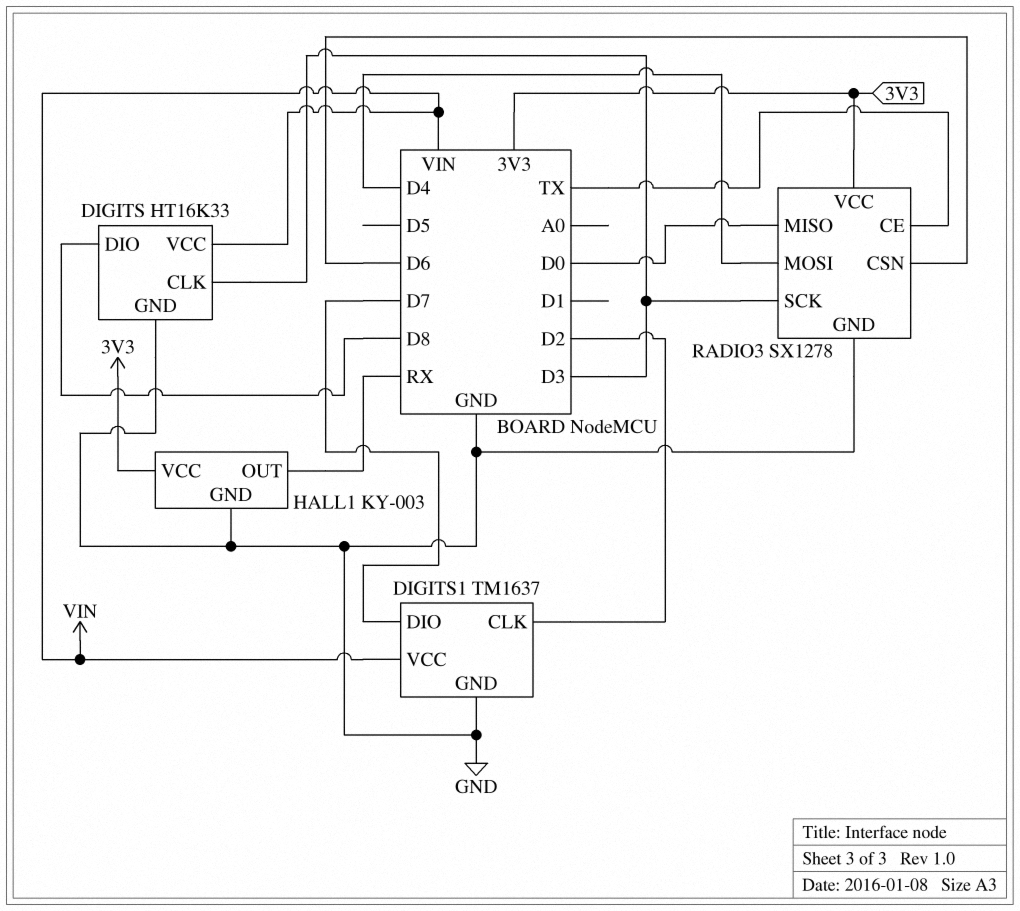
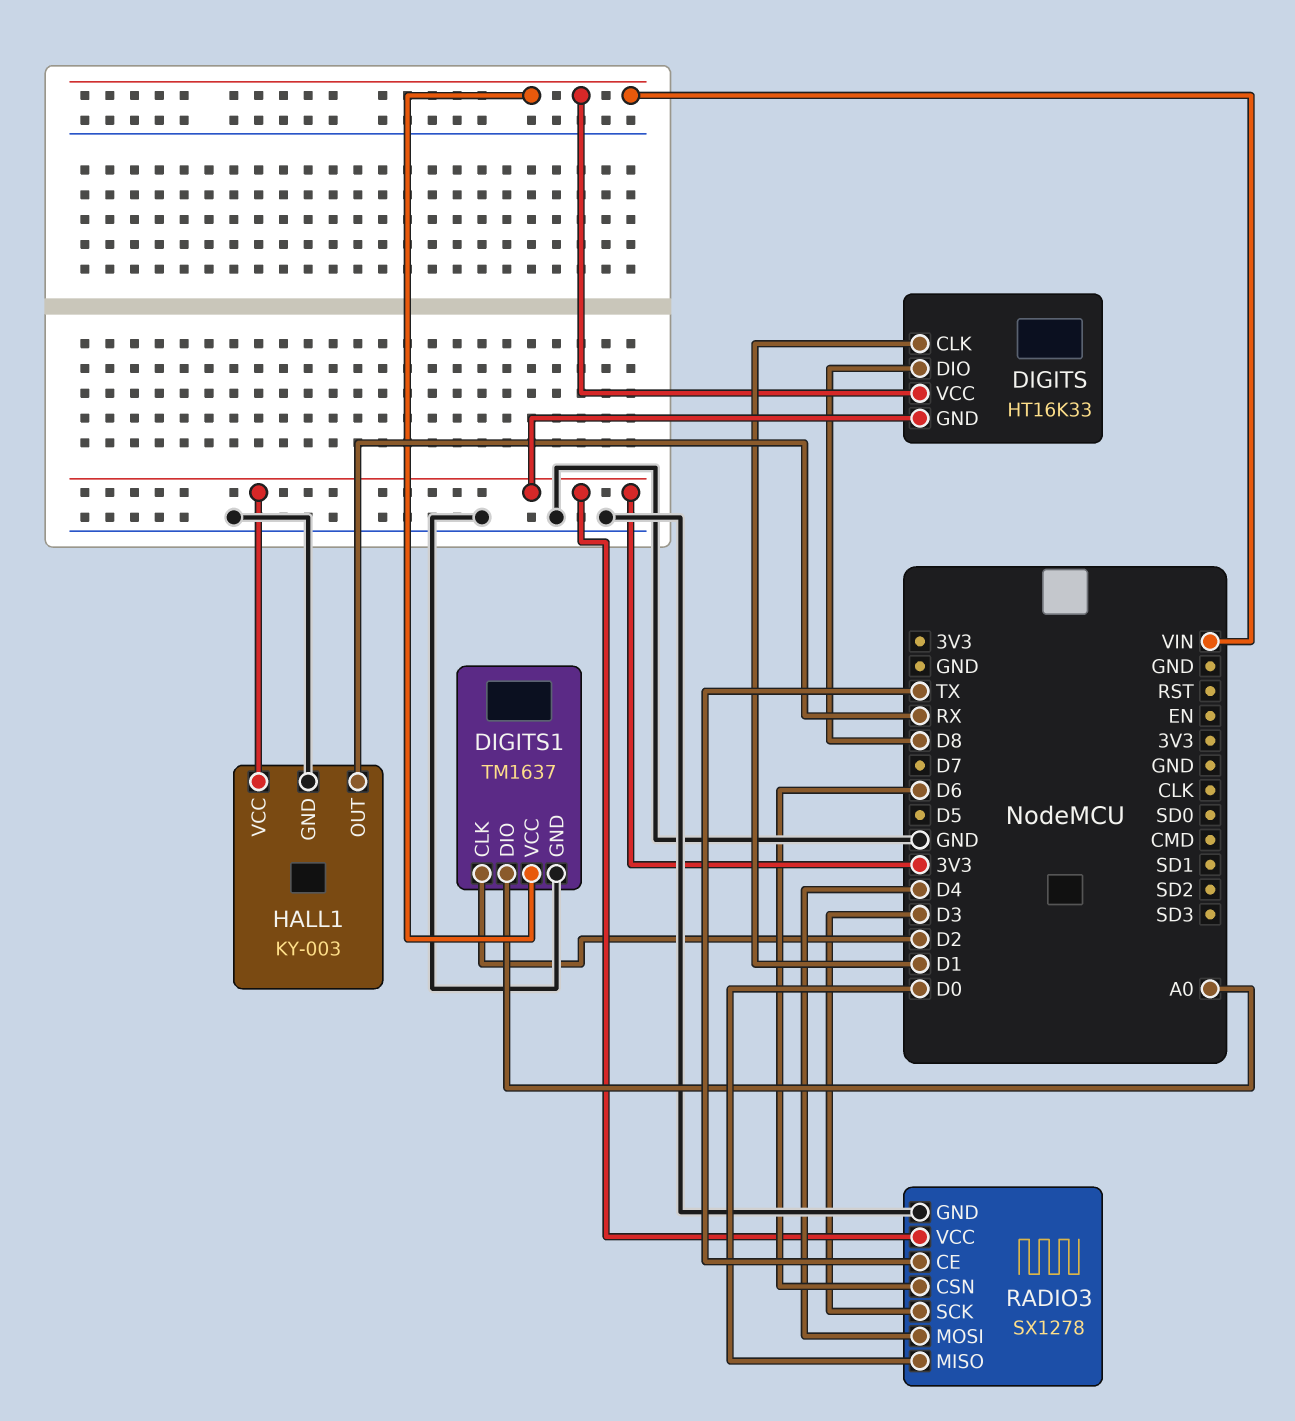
DIGITS pin CLK: D3 -> D1
DIGITS pin GND: GND -> 3V3
DIGITS1 pin DIO: D7 -> A0

